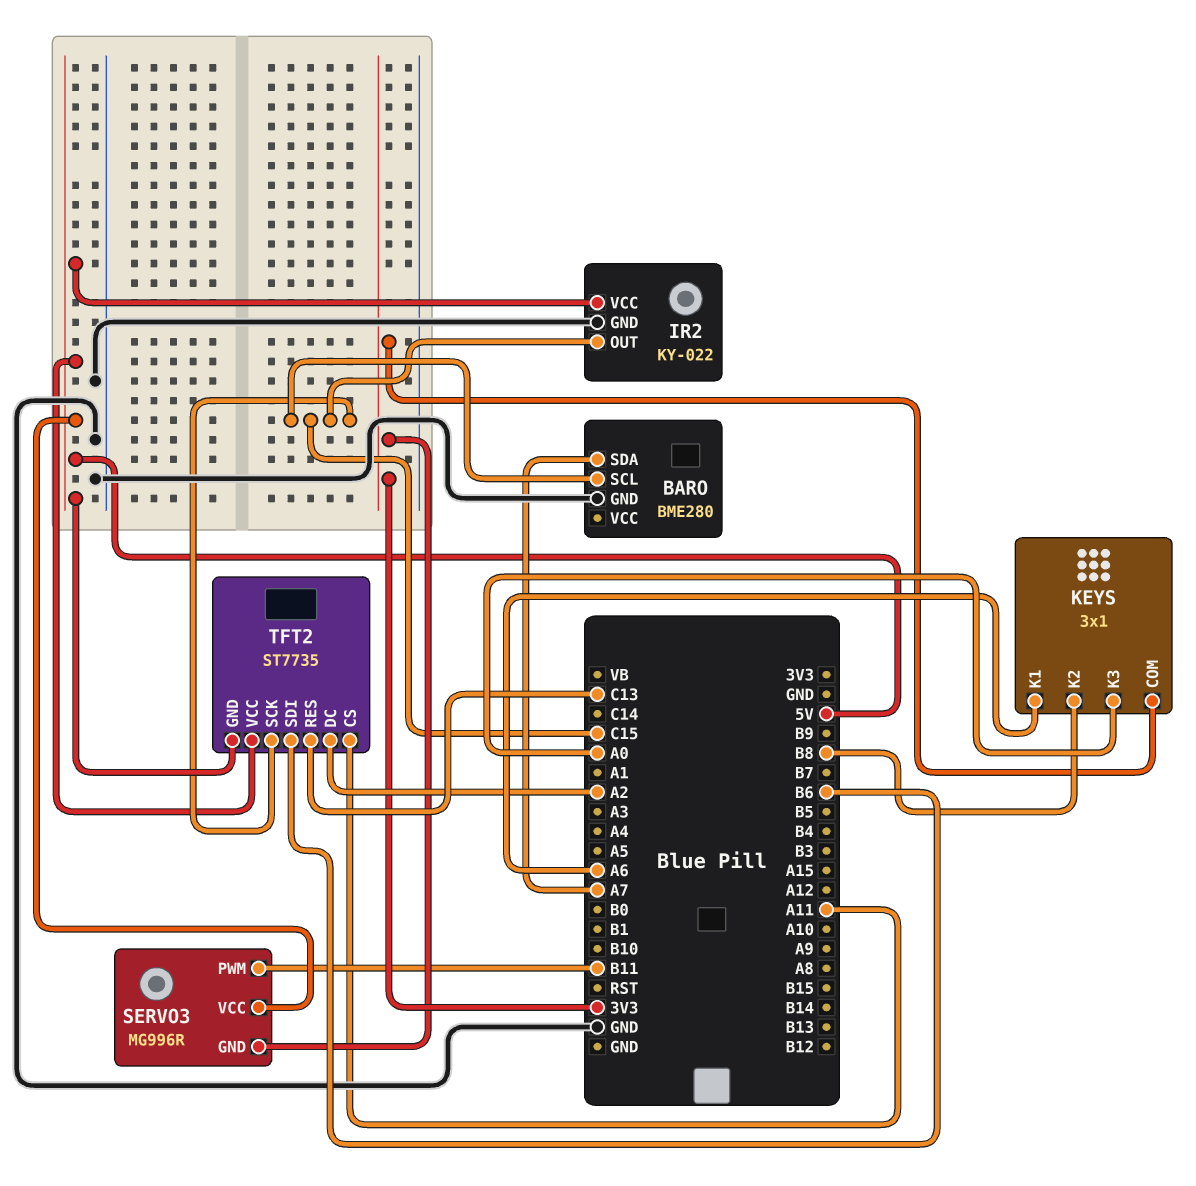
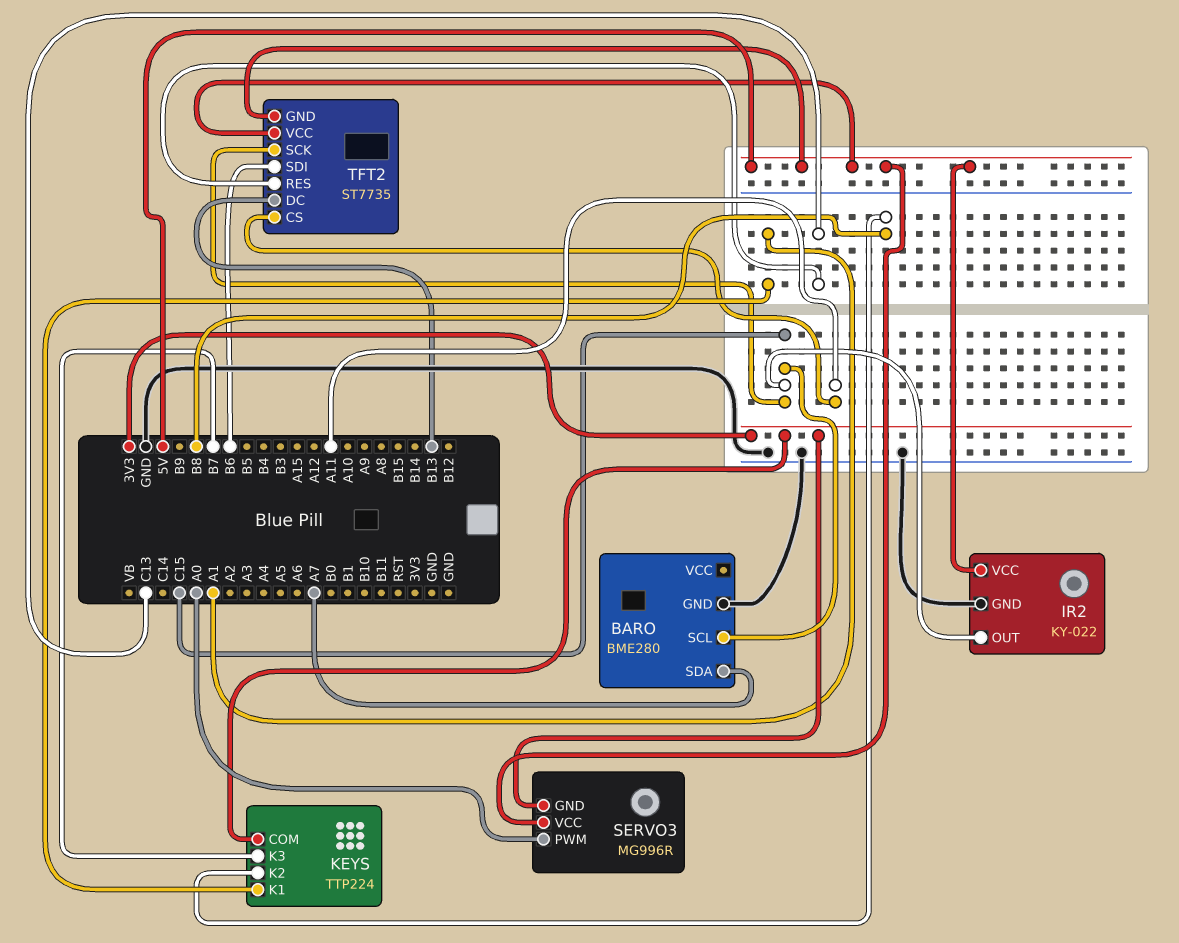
KEYS: 3x1 -> TTP224
KEYS pin K1: A6 -> A1
KEYS pin K3: A0 -> B7
SERVO3 pin PWM: B11 -> A0
TFT2 pin DC: A2 -> B13

